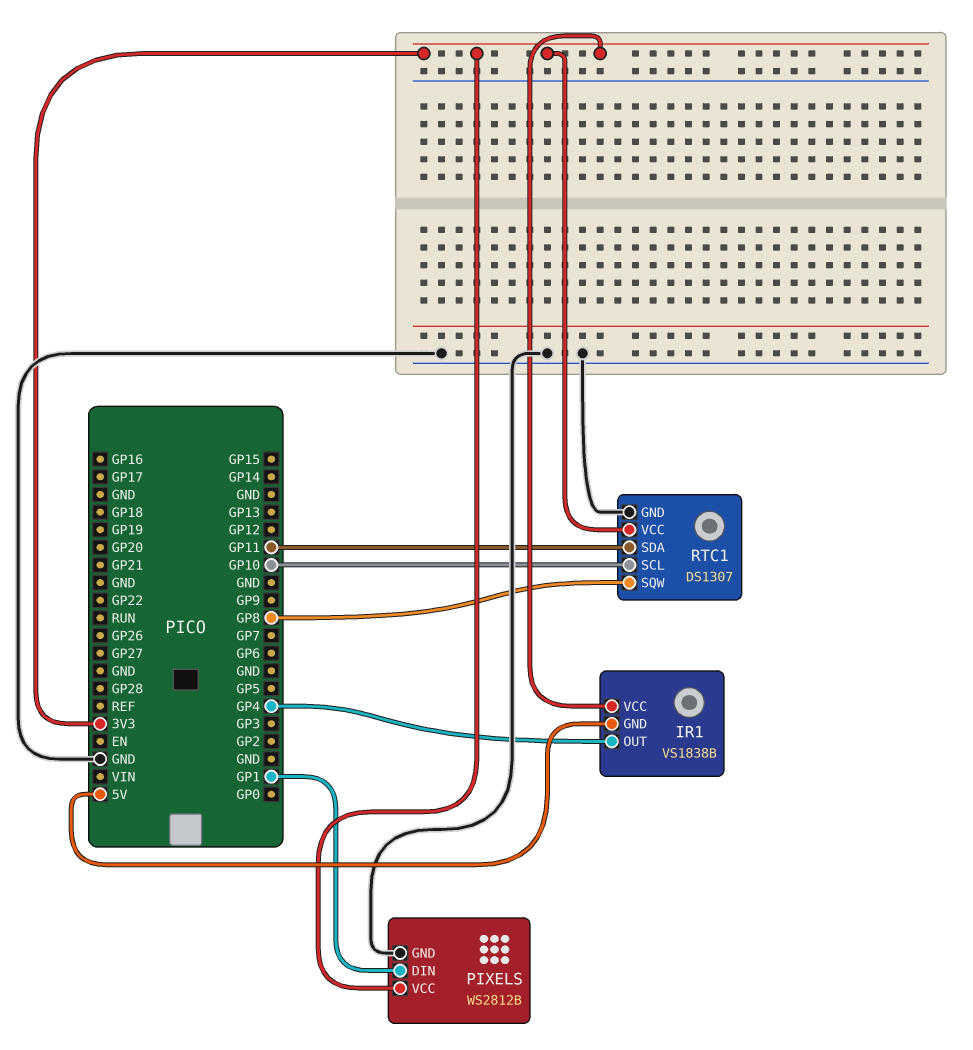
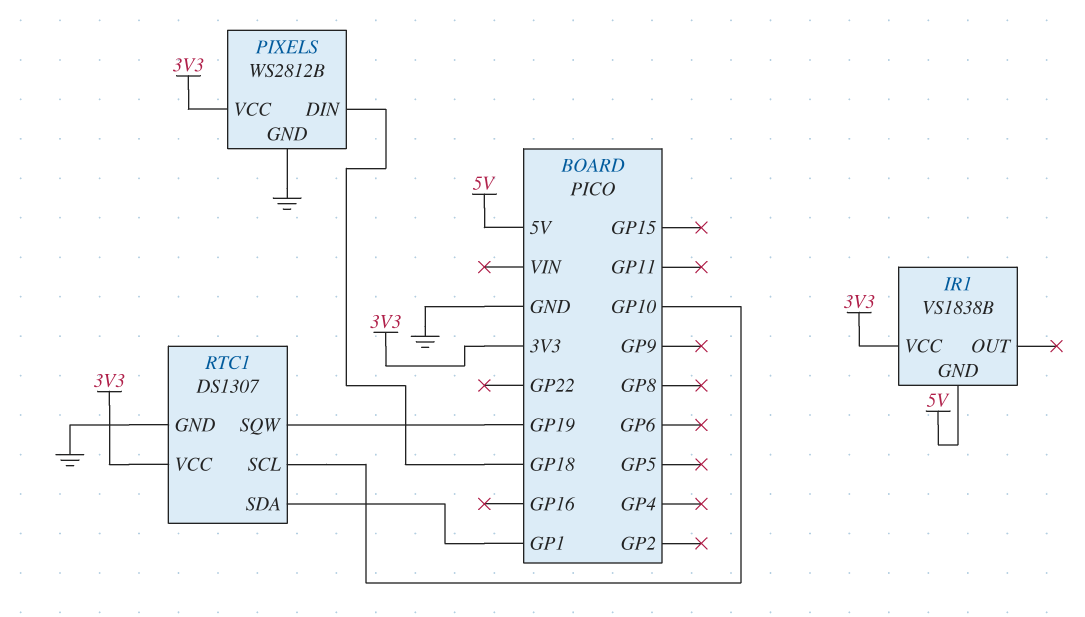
IR1 pin OUT: GP4 -> none
PIXELS pin DIN: GP1 -> GP18
RTC1 pin SDA: GP11 -> GP1
RTC1 pin SQW: GP8 -> GP19

